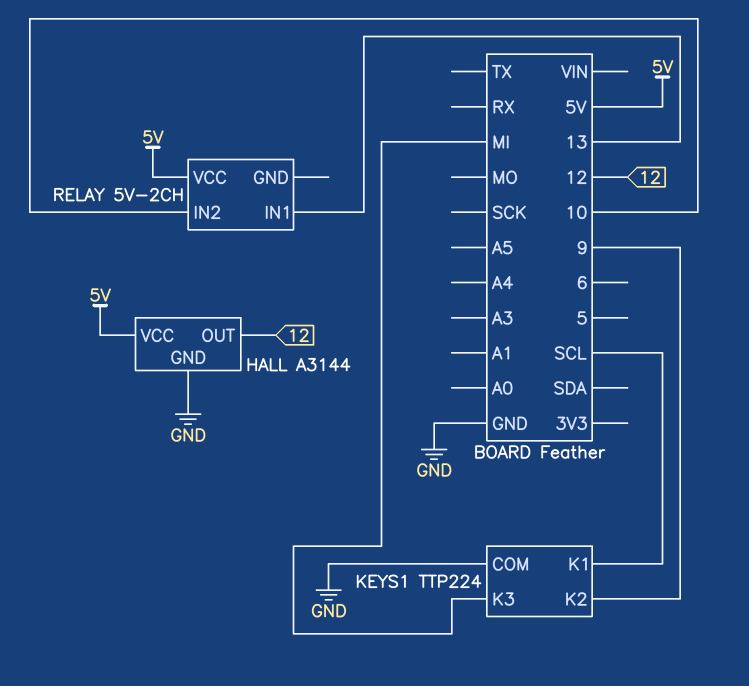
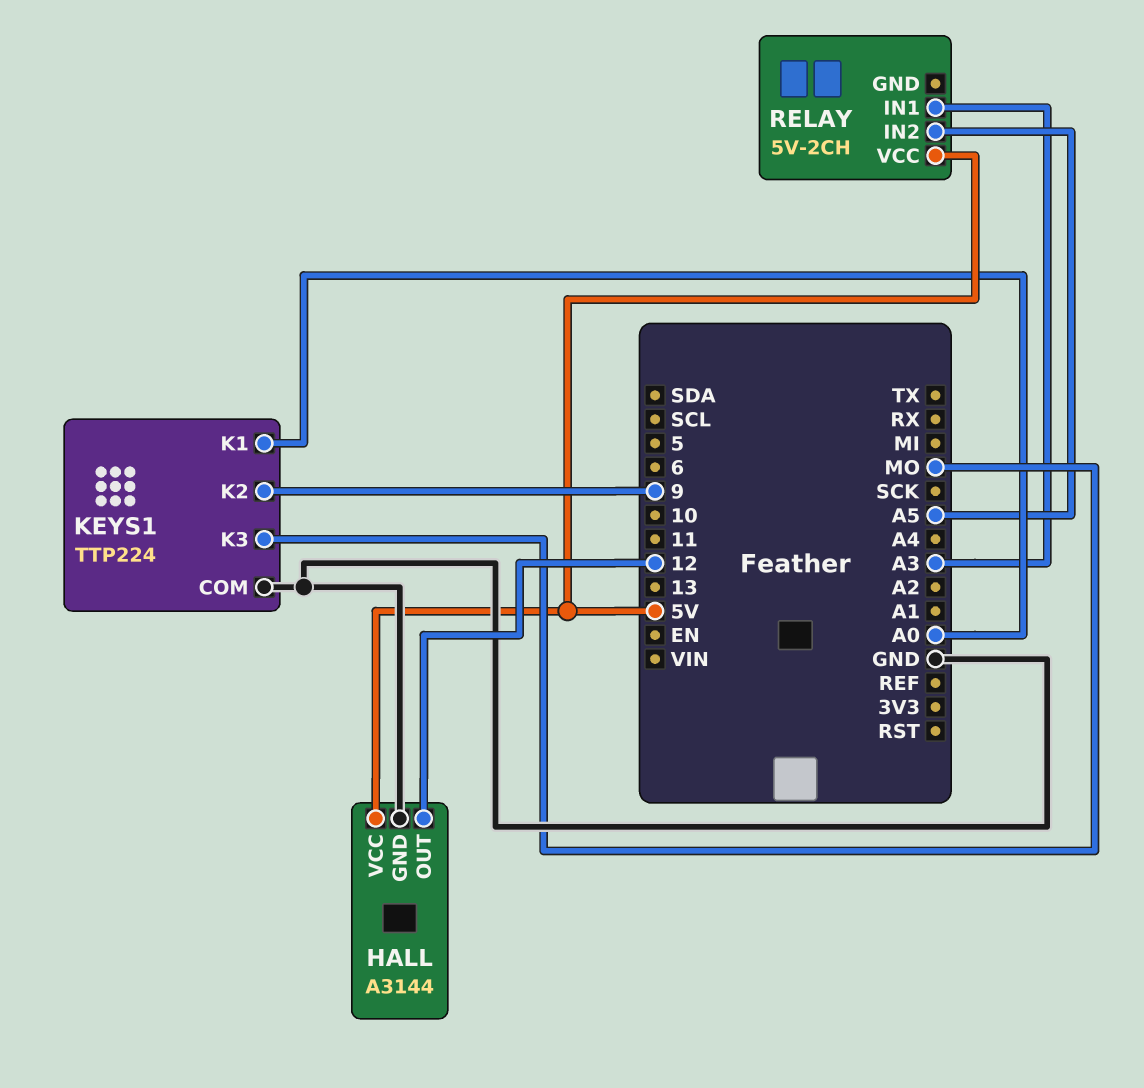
KEYS1 pin K1: SCL -> A0
KEYS1 pin K3: MI -> MO
RELAY pin IN1: 13 -> A3
RELAY pin IN2: 10 -> A5

